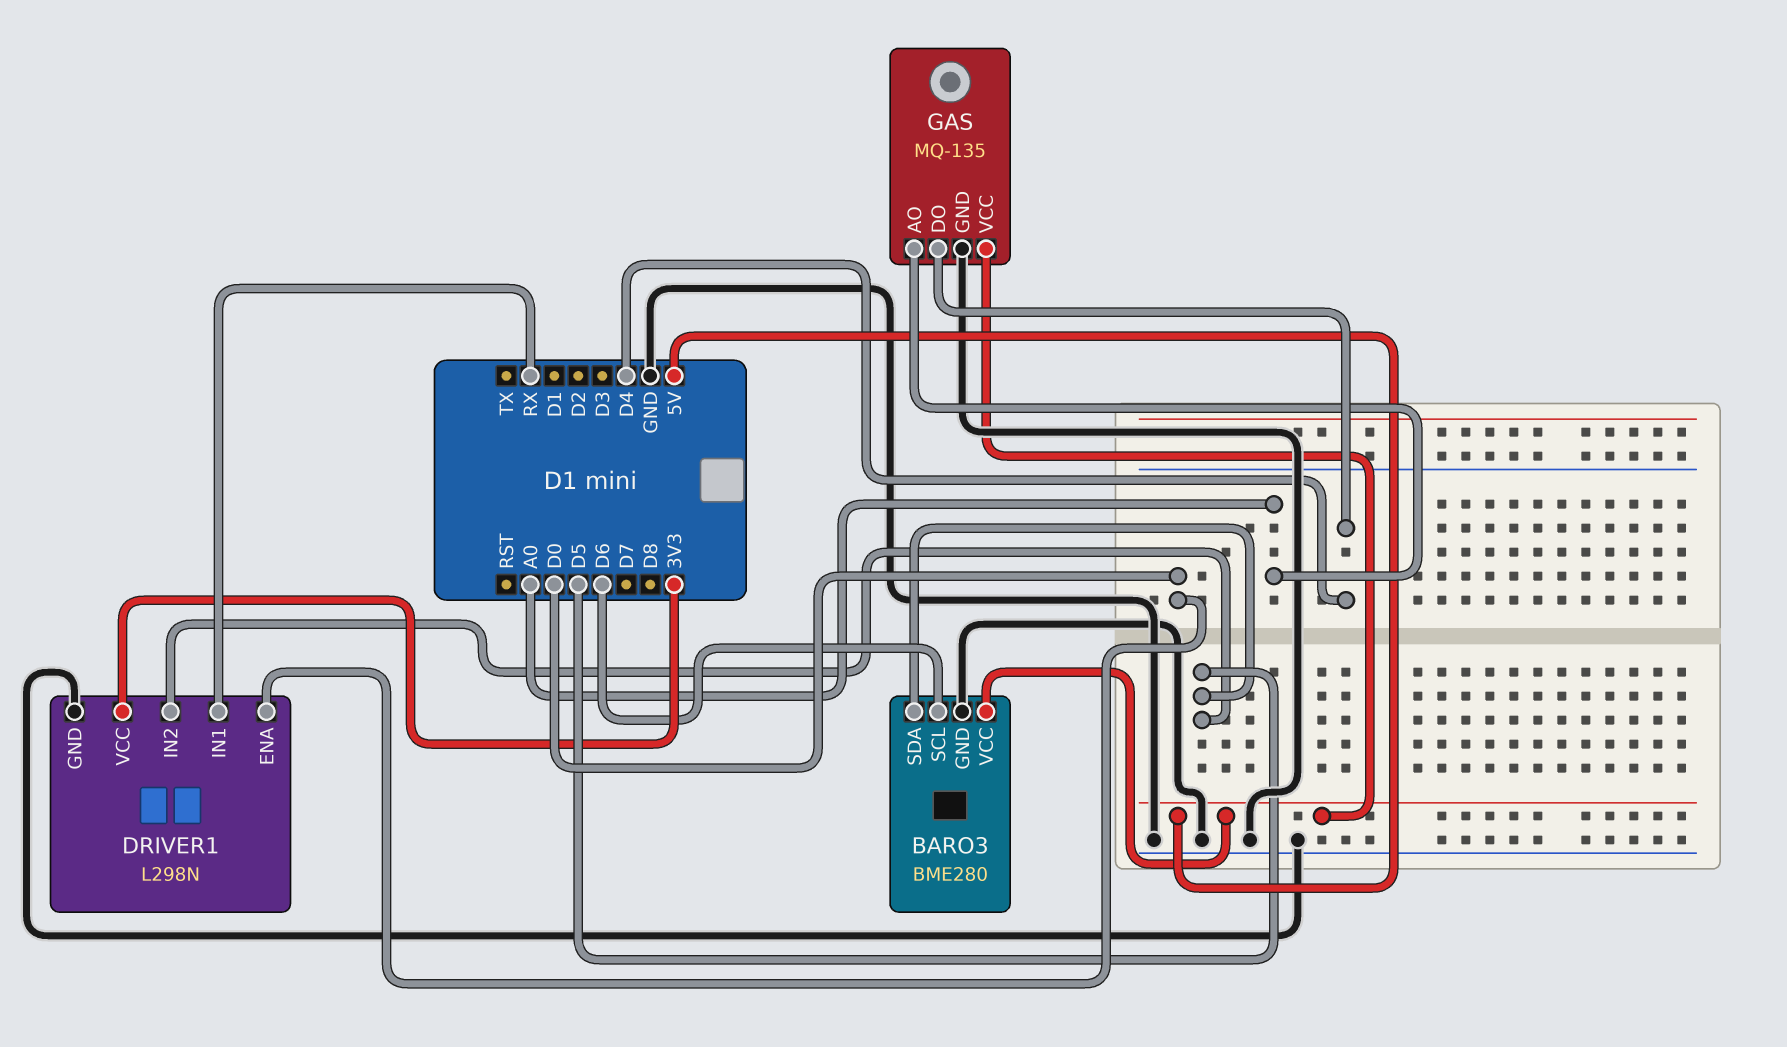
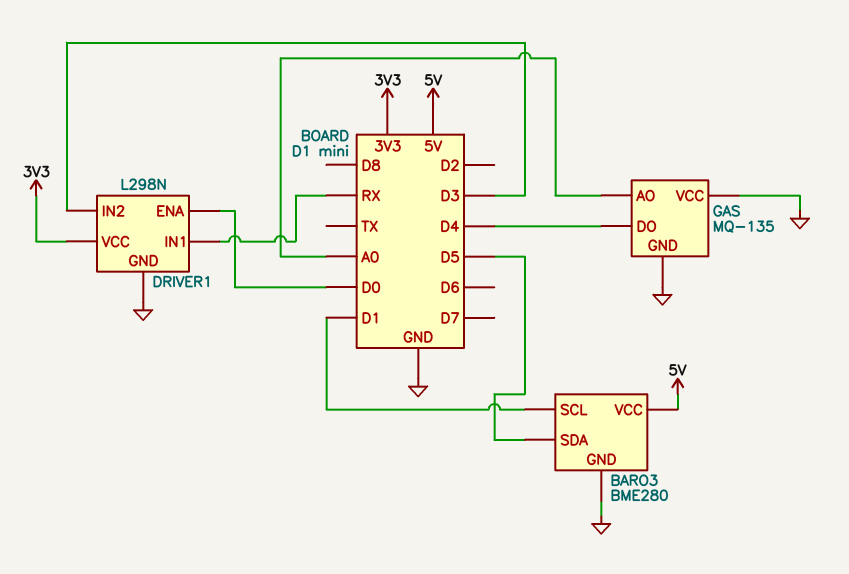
BARO3 pin SCL: D6 -> D1
DRIVER1 pin IN2: D5 -> D3
GAS pin VCC: 5V -> GND

